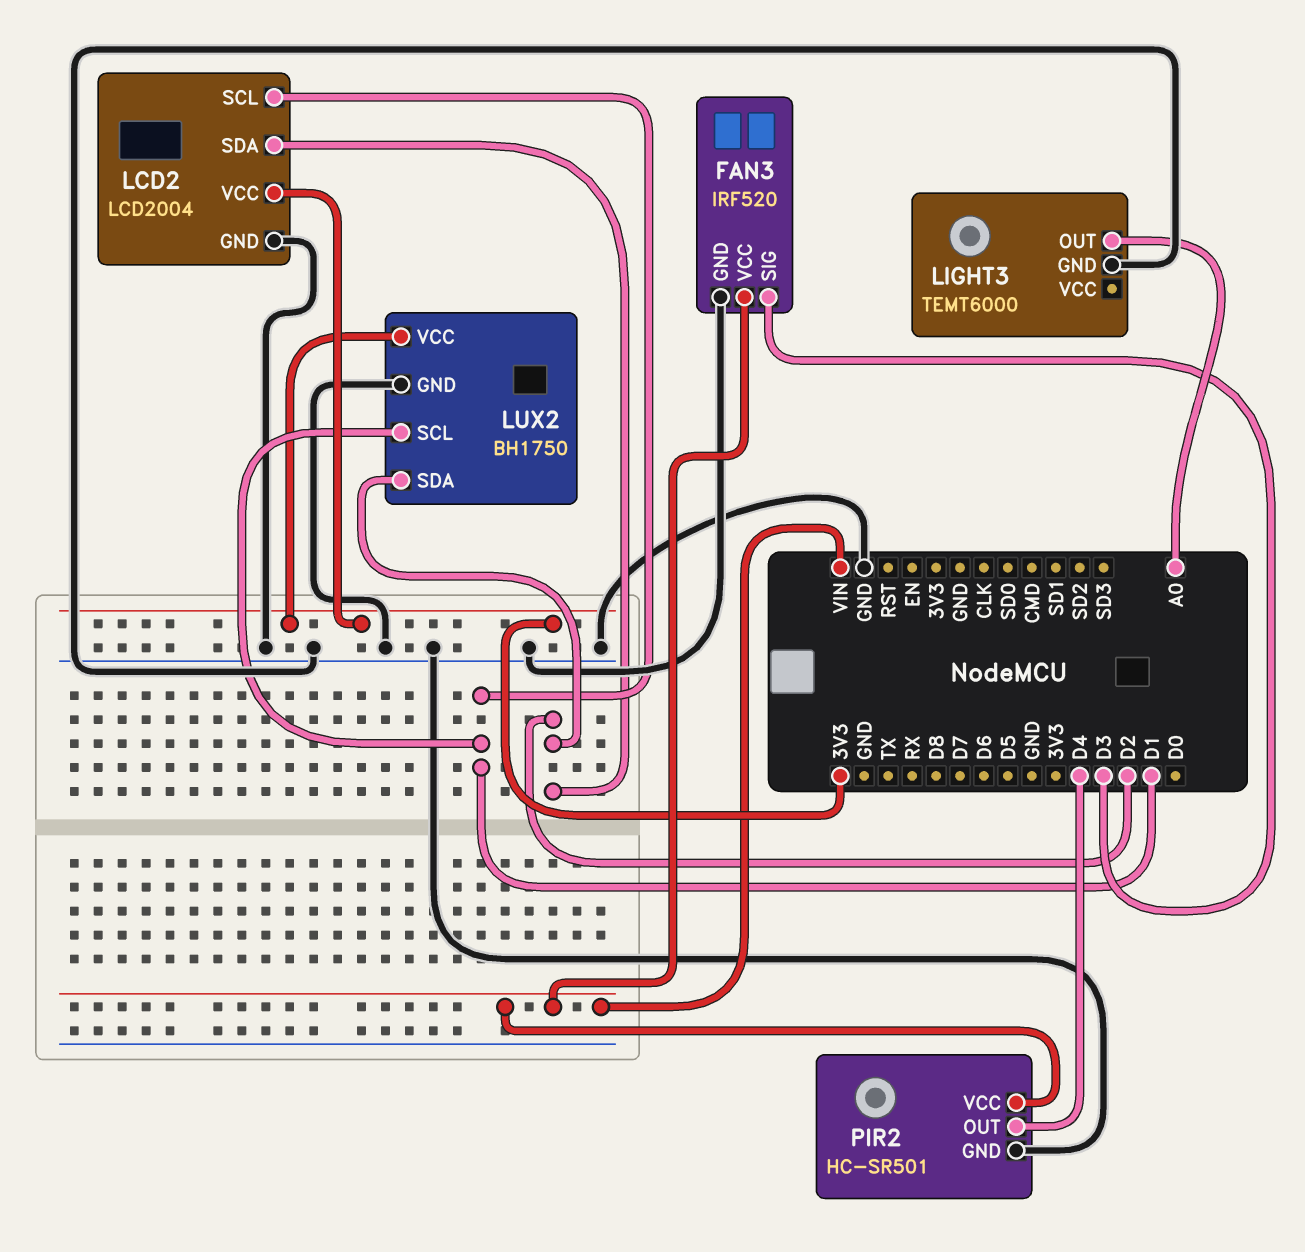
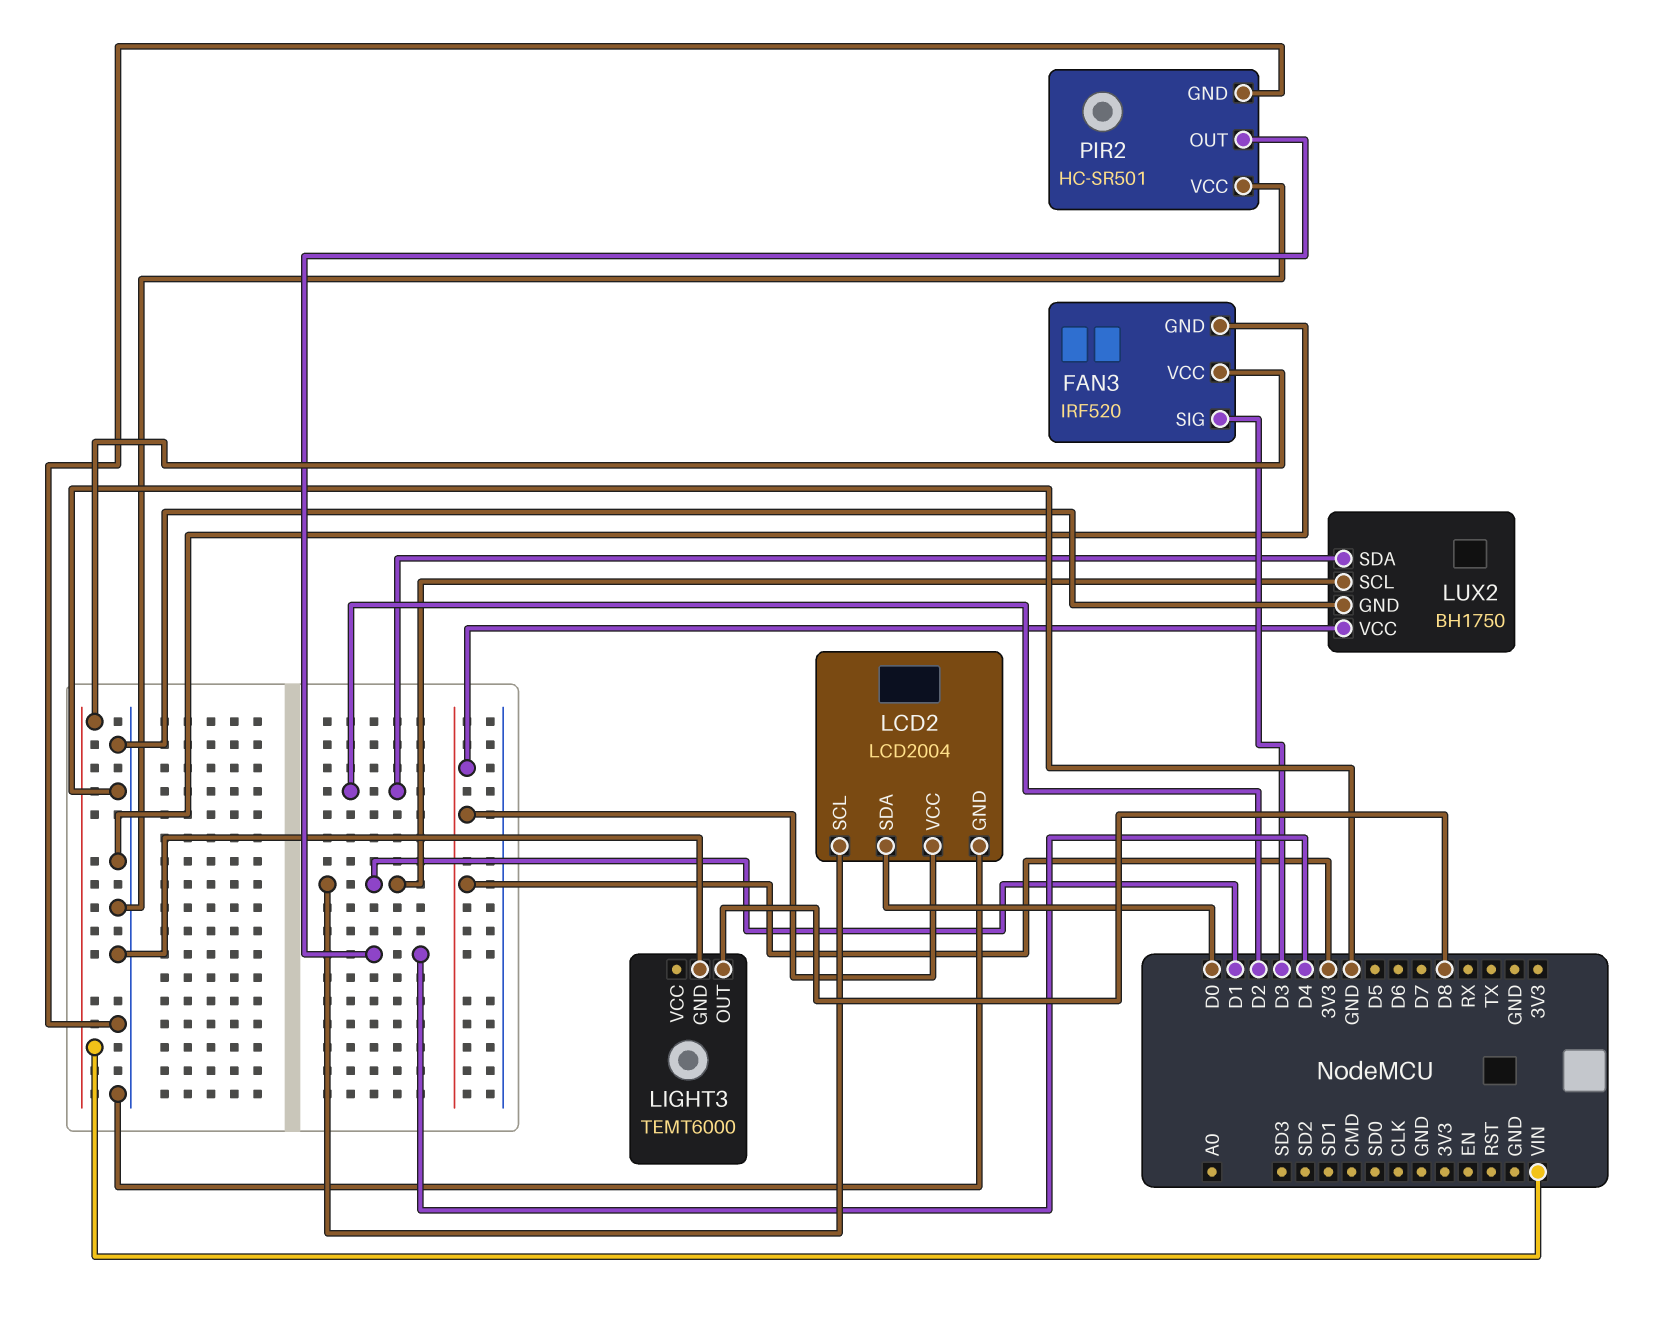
LCD2 pin SDA: D2 -> D0
LIGHT3 pin OUT: A0 -> D8
PIR2 pin VCC: VIN -> GND

